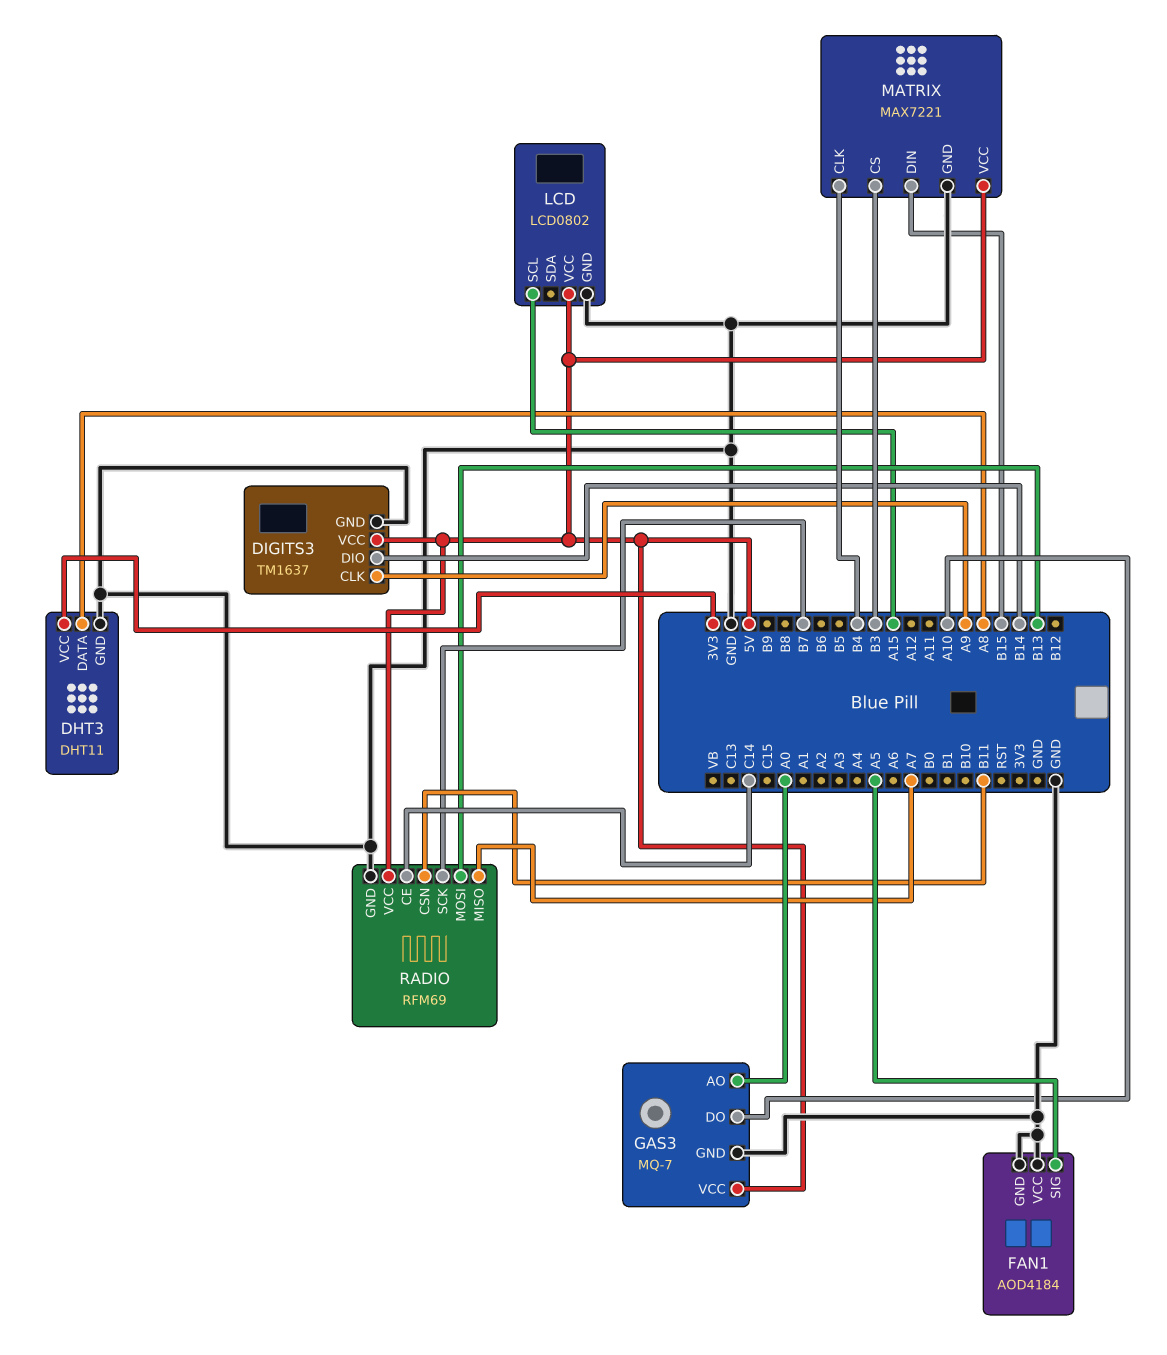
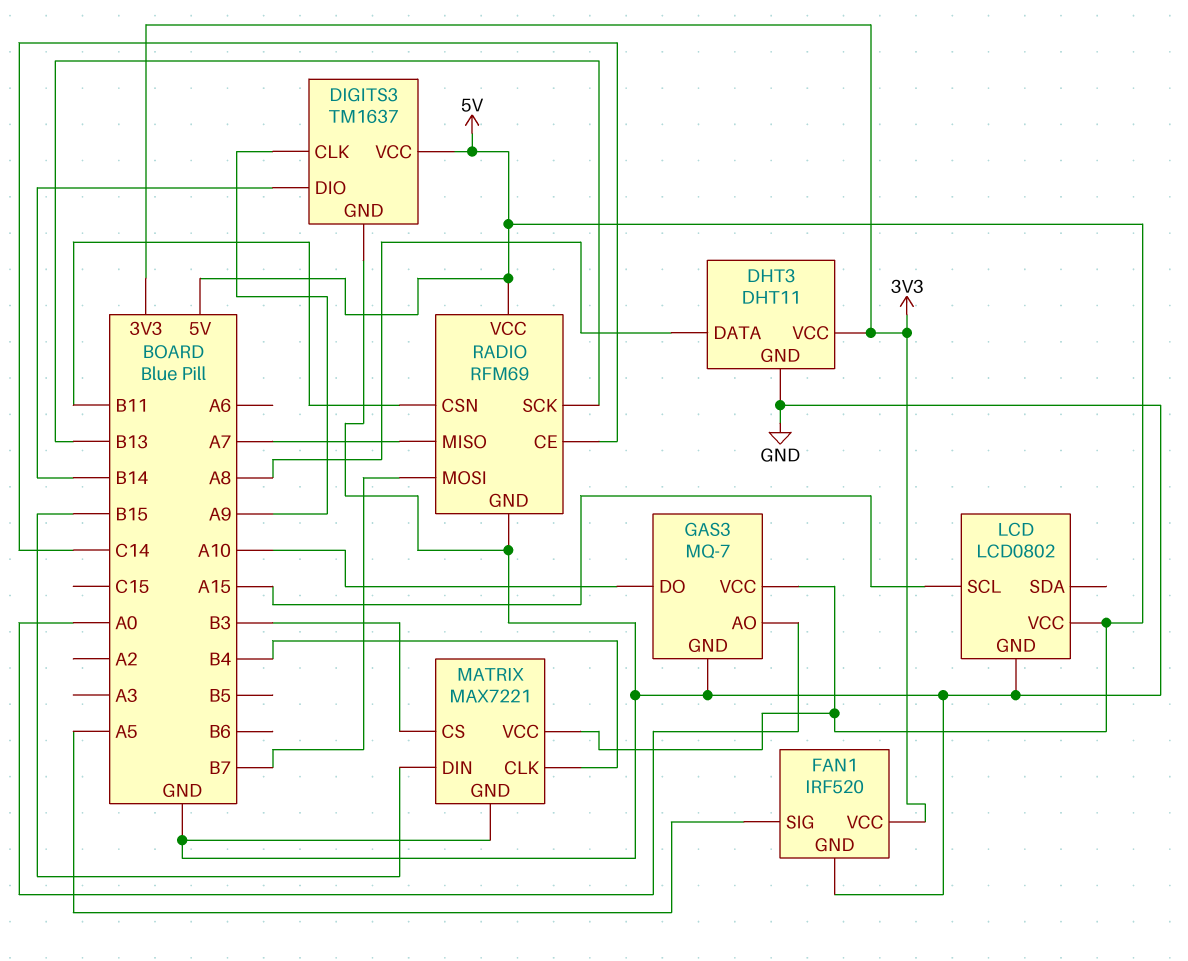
FAN1: AOD4184 -> IRF520
FAN1 pin VCC: GND -> 3V3
RADIO pin MOSI: B13 -> B7
RADIO pin SCK: B7 -> B13

